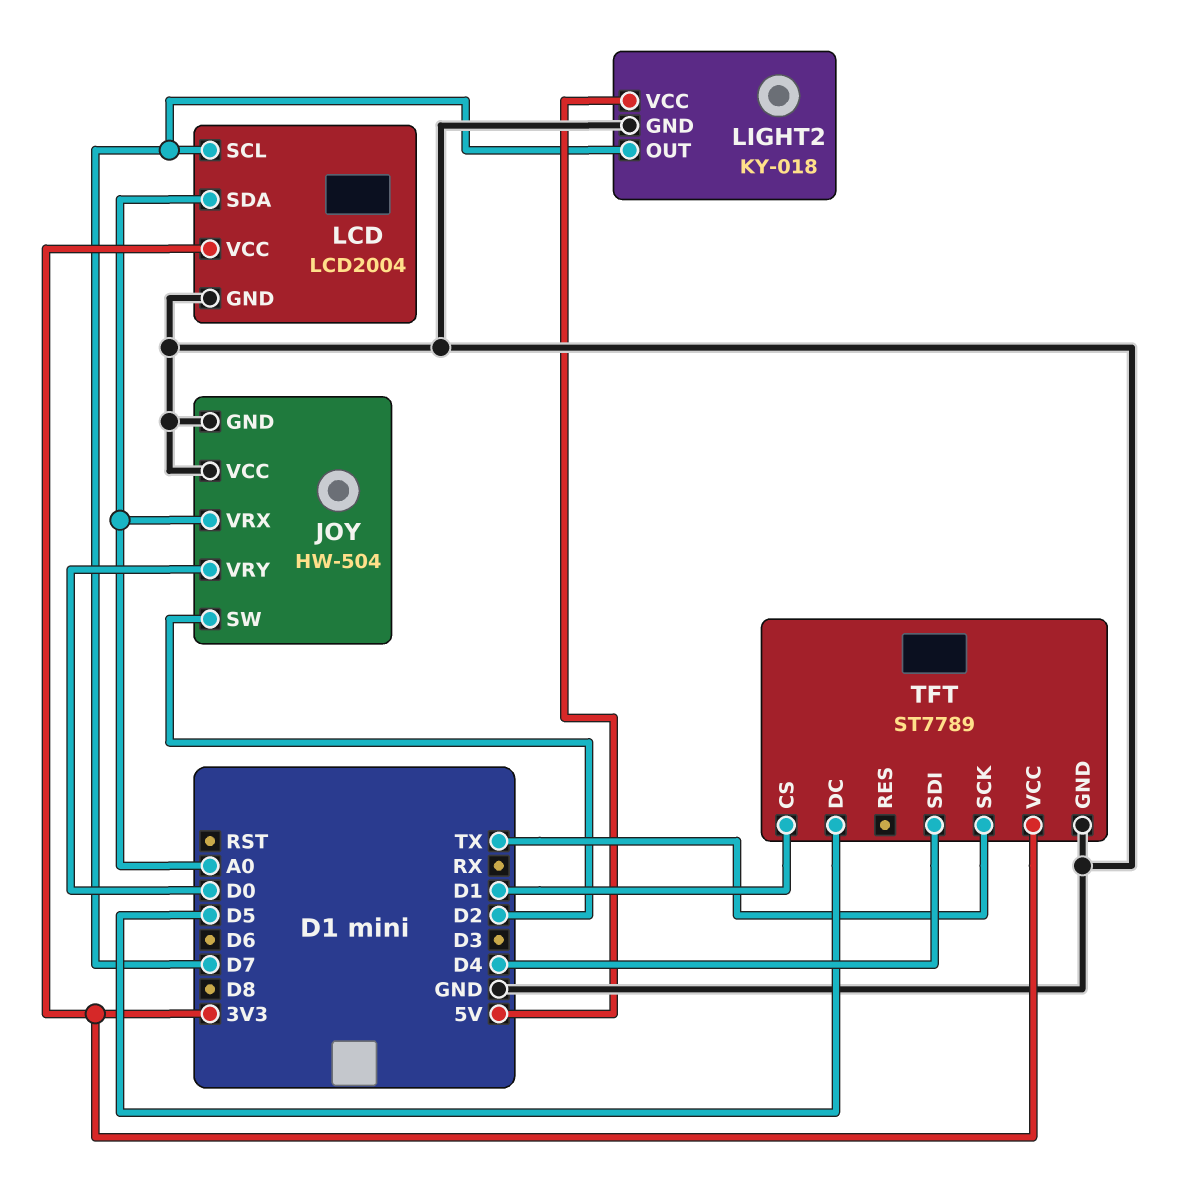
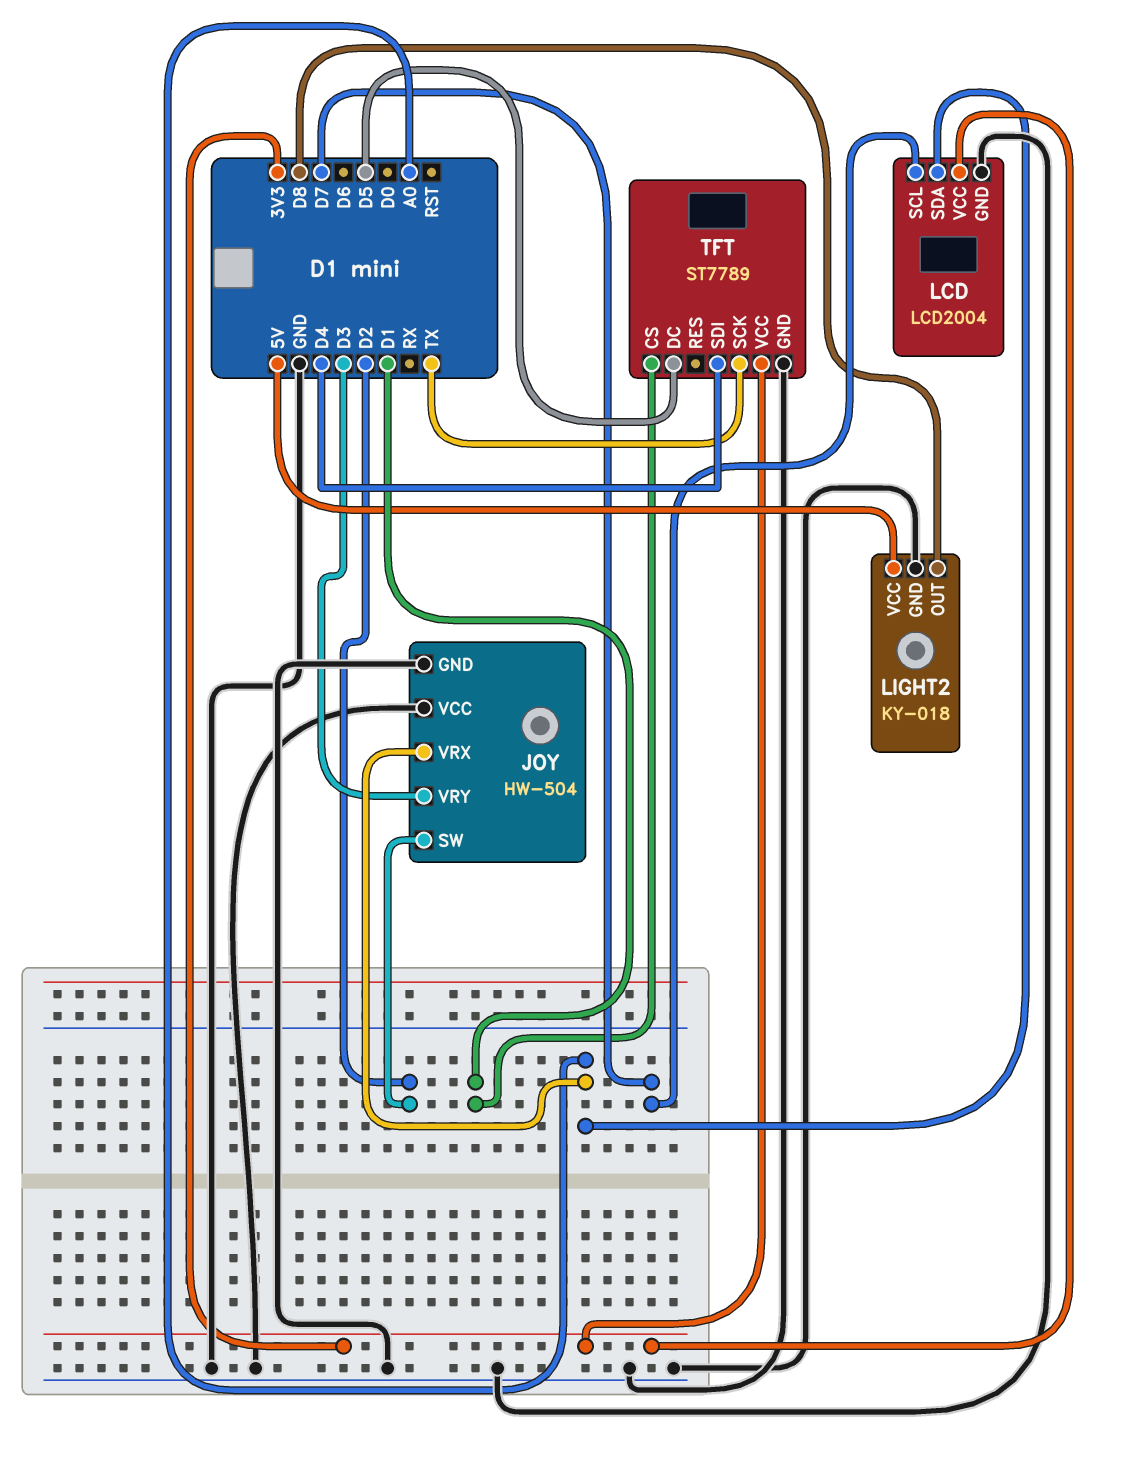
JOY pin VRY: D0 -> D3
LIGHT2 pin OUT: D7 -> D8

